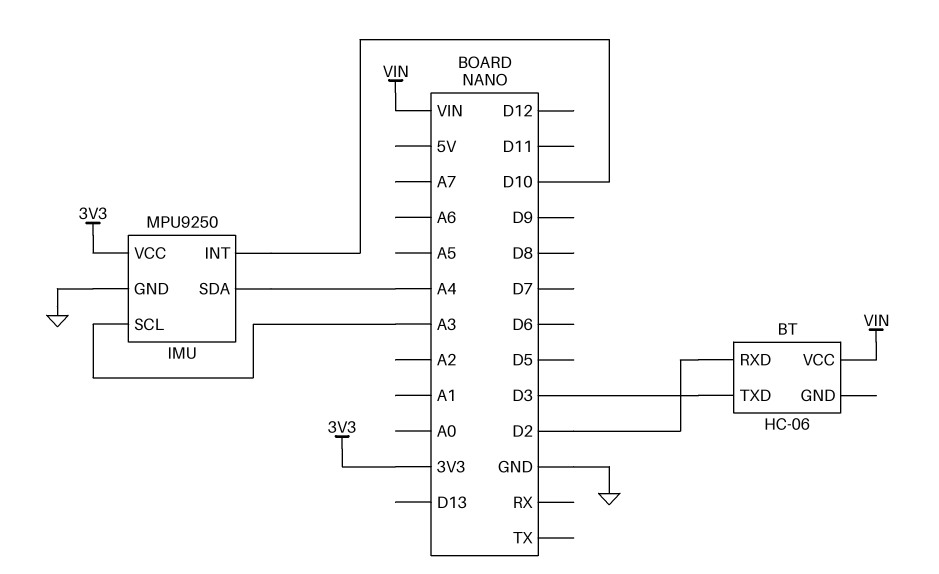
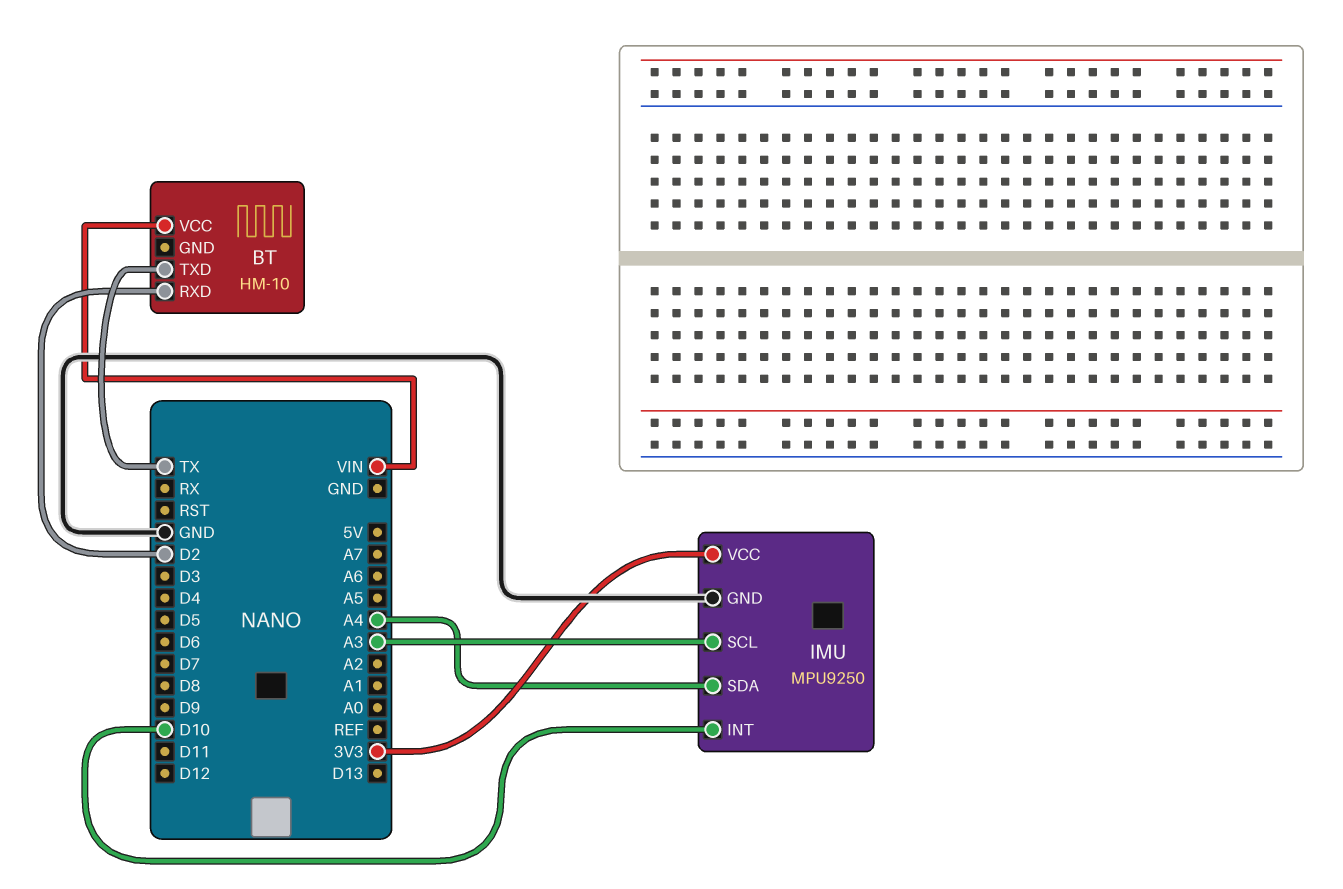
BT: HC-06 -> HM-10
BT pin TXD: D3 -> TX

